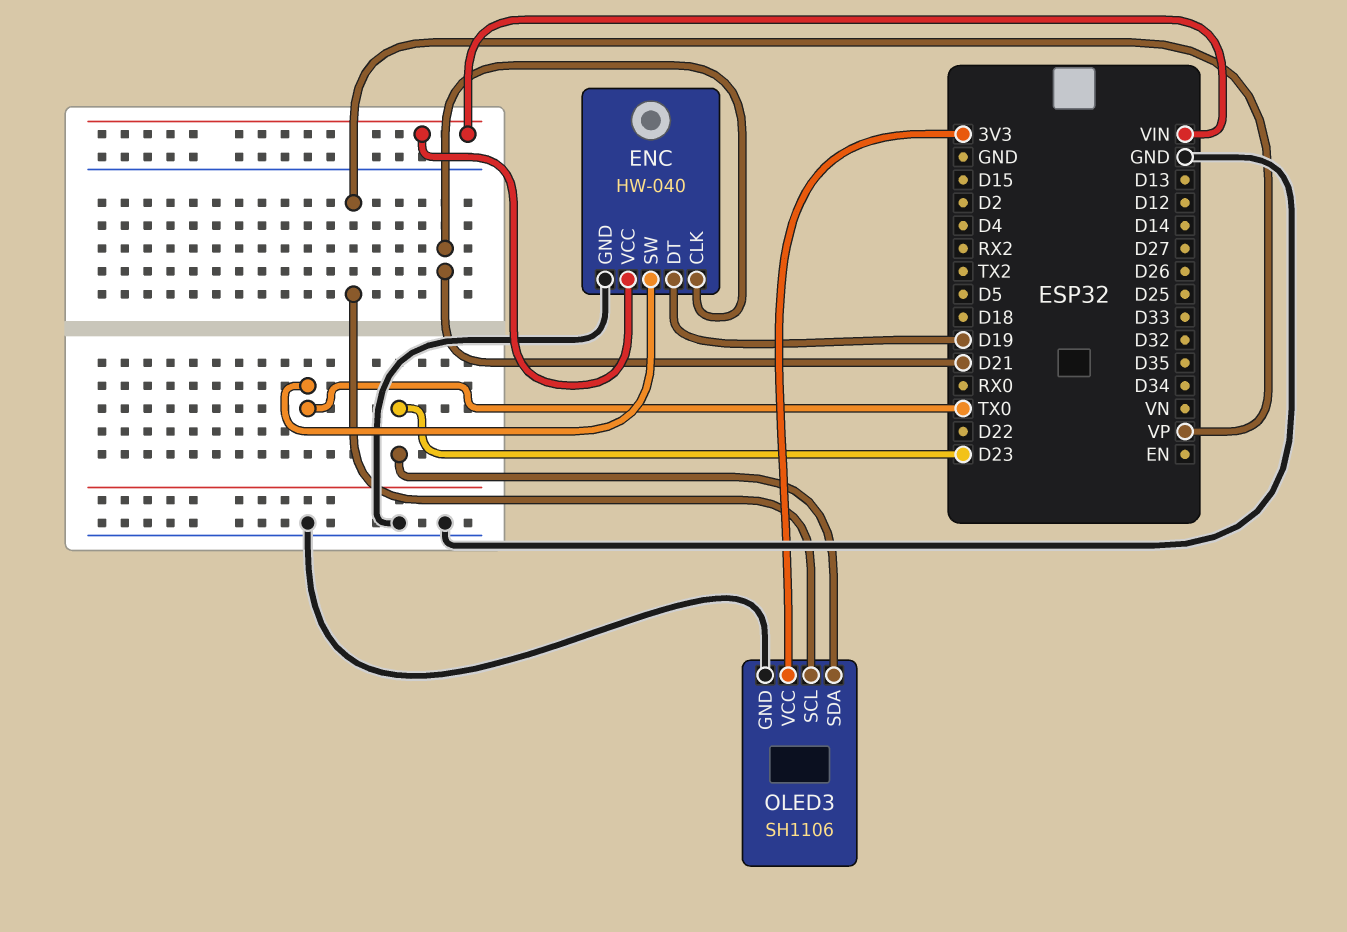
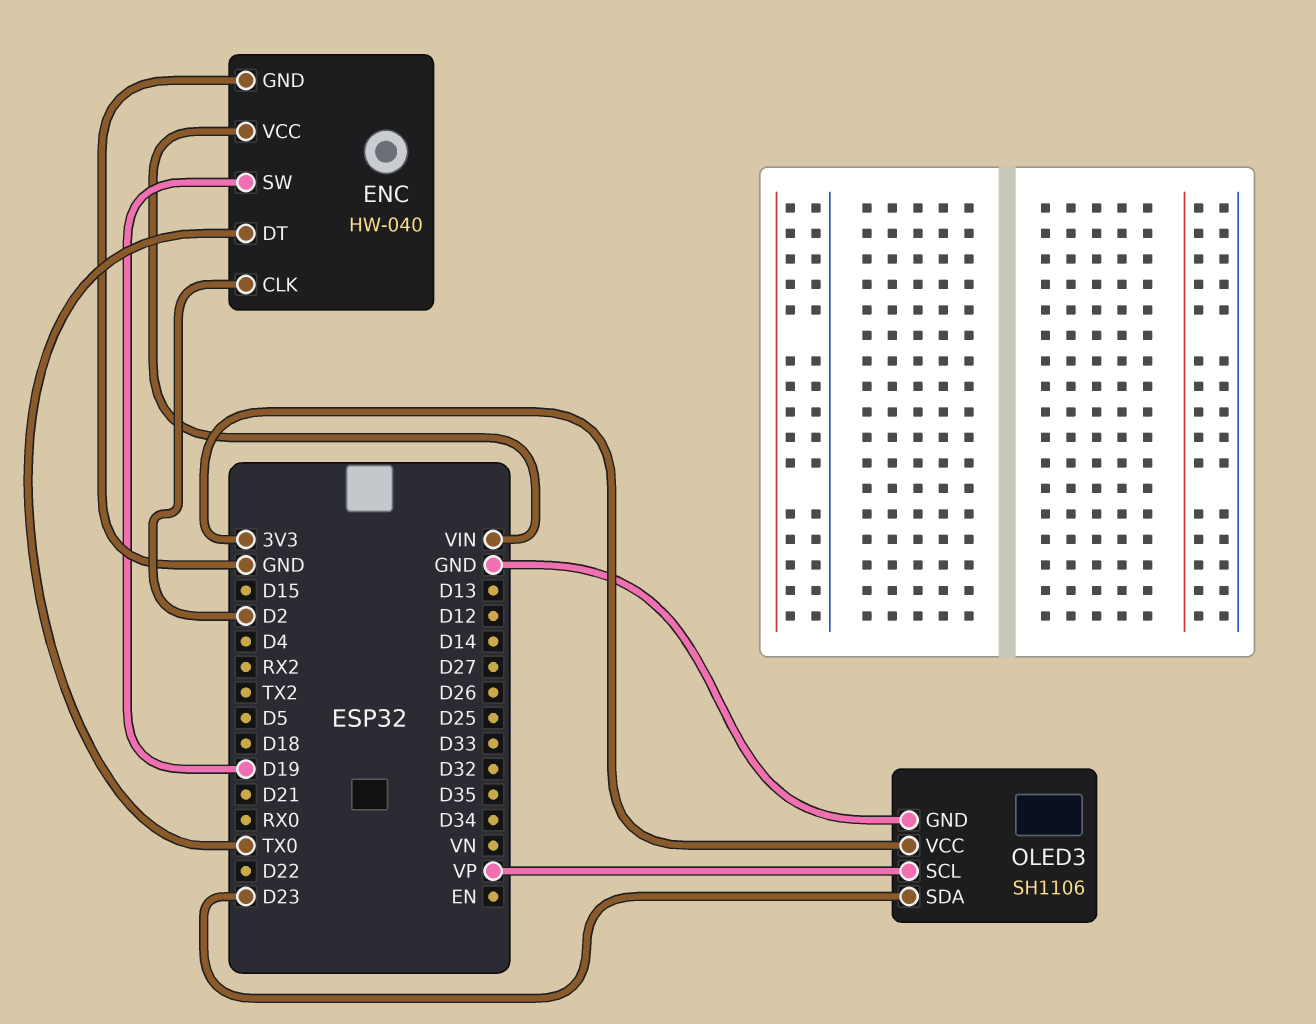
ENC pin CLK: D21 -> D2
ENC pin DT: D19 -> TX0
ENC pin SW: TX0 -> D19

